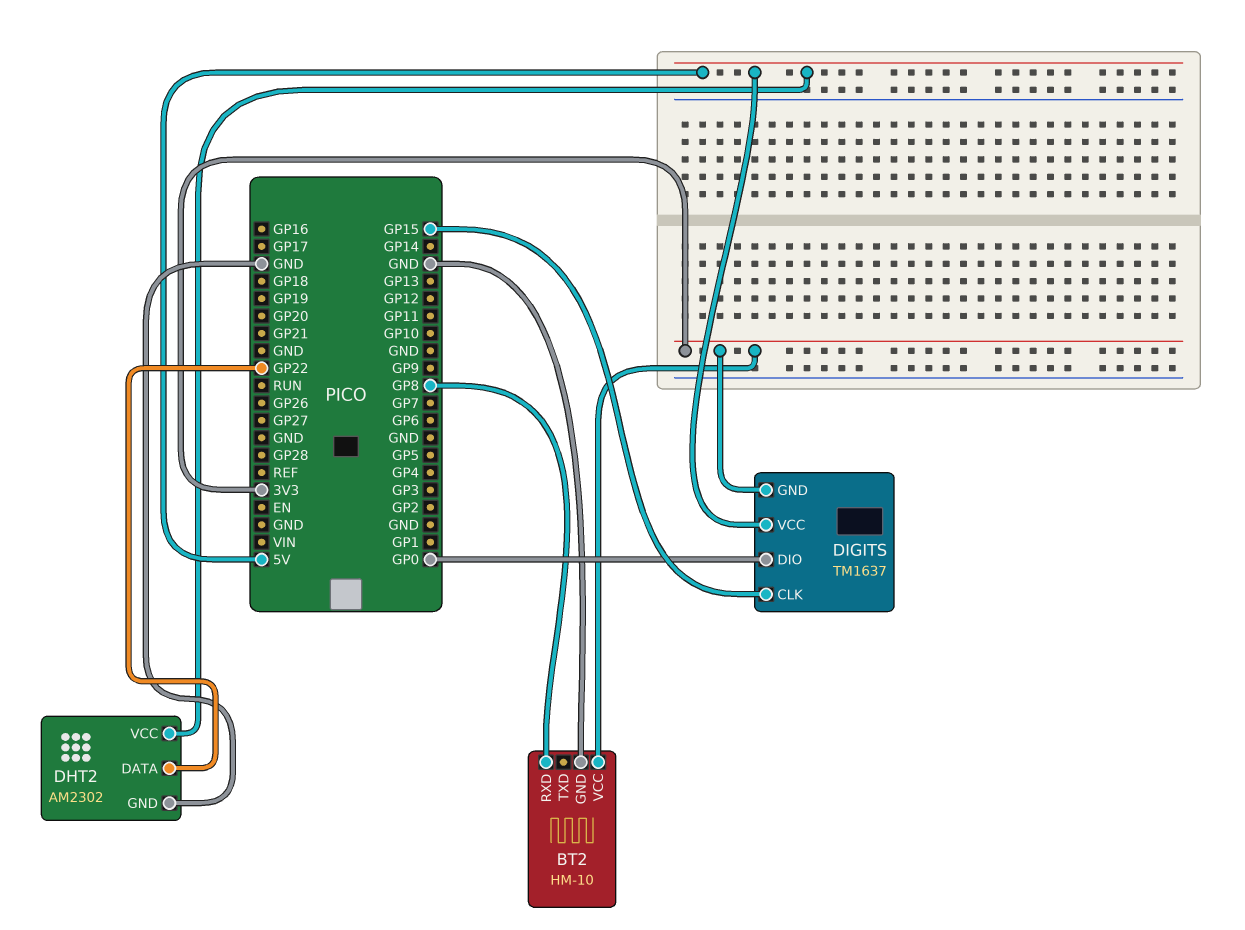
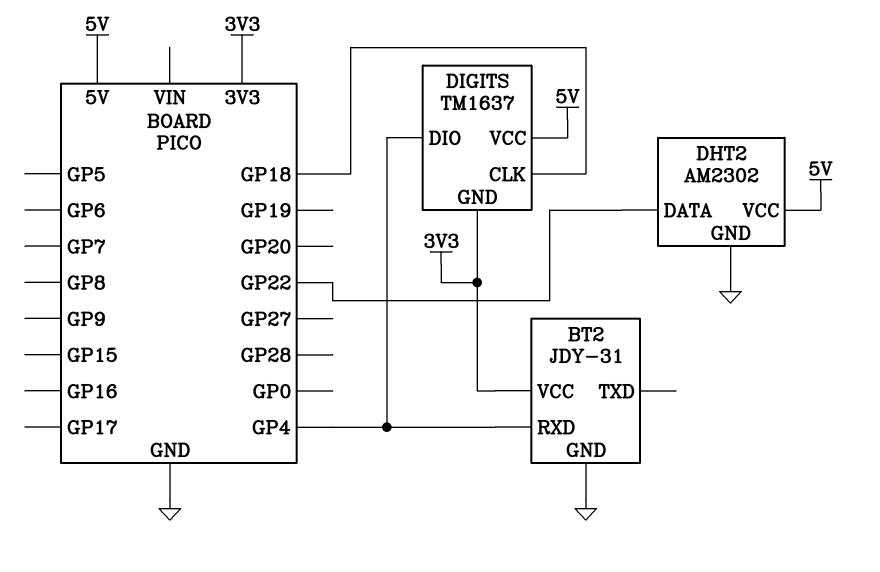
BT2: HM-10 -> JDY-31
BT2 pin RXD: GP8 -> GP4
DIGITS pin CLK: GP15 -> GP18
DIGITS pin DIO: GP0 -> GP4

